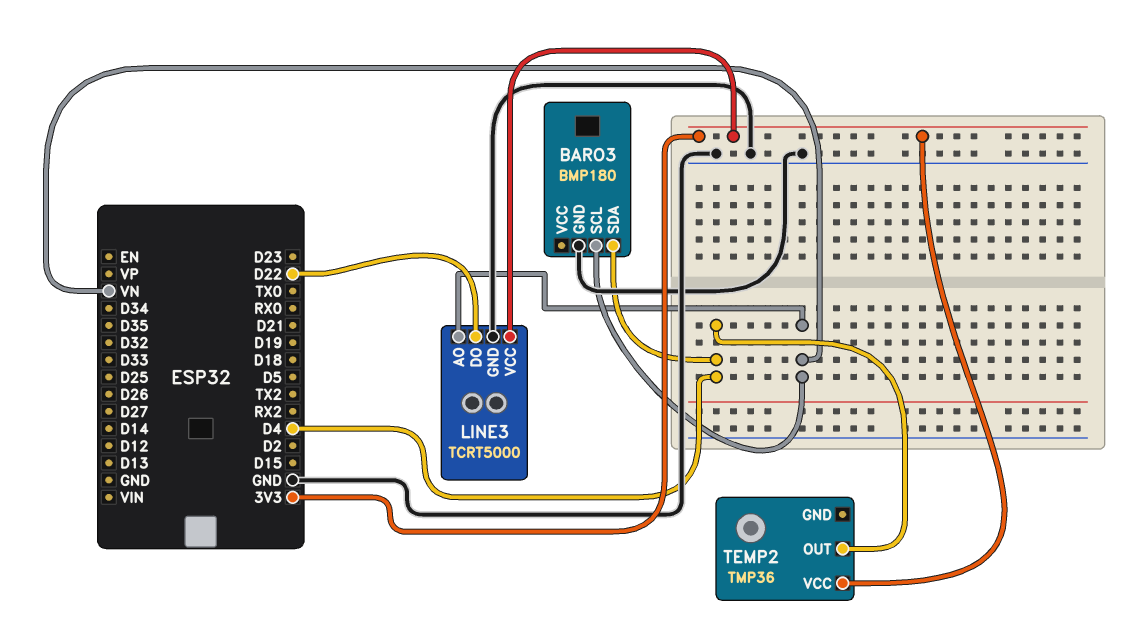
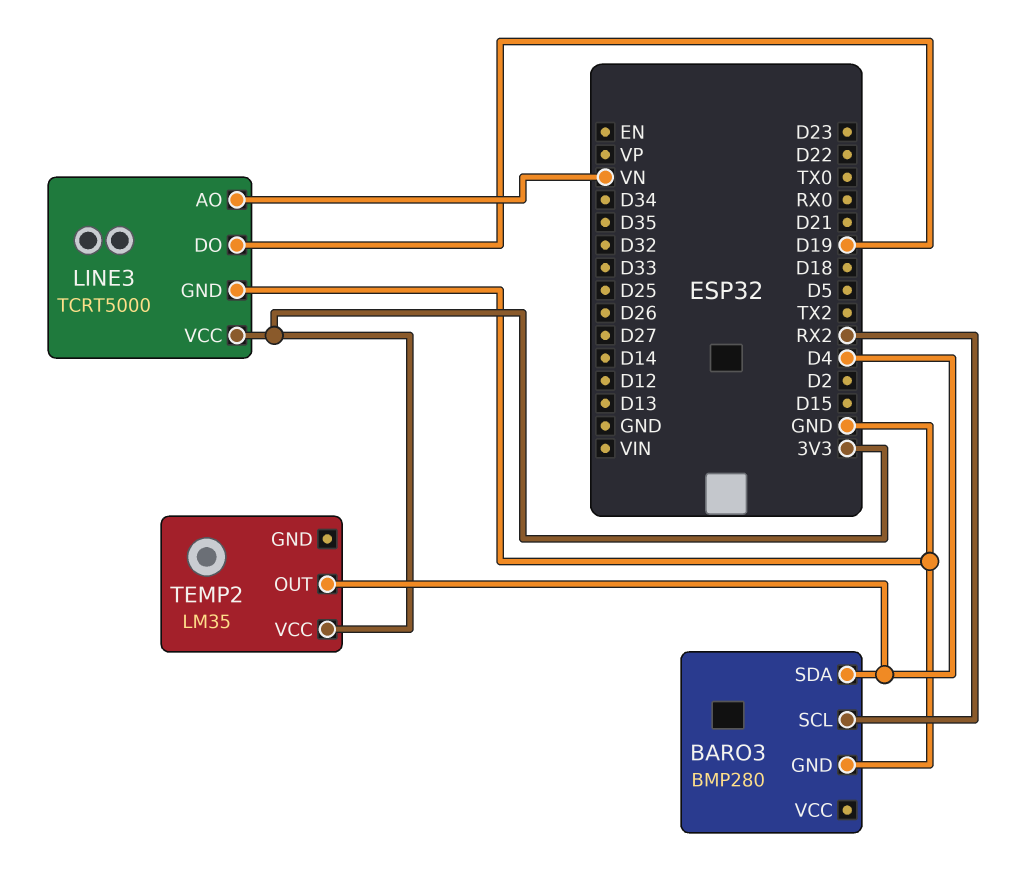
BARO3: BMP180 -> BMP280
BARO3 pin SCL: VN -> RX2
LINE3 pin DO: D22 -> D19
TEMP2: TMP36 -> LM35

